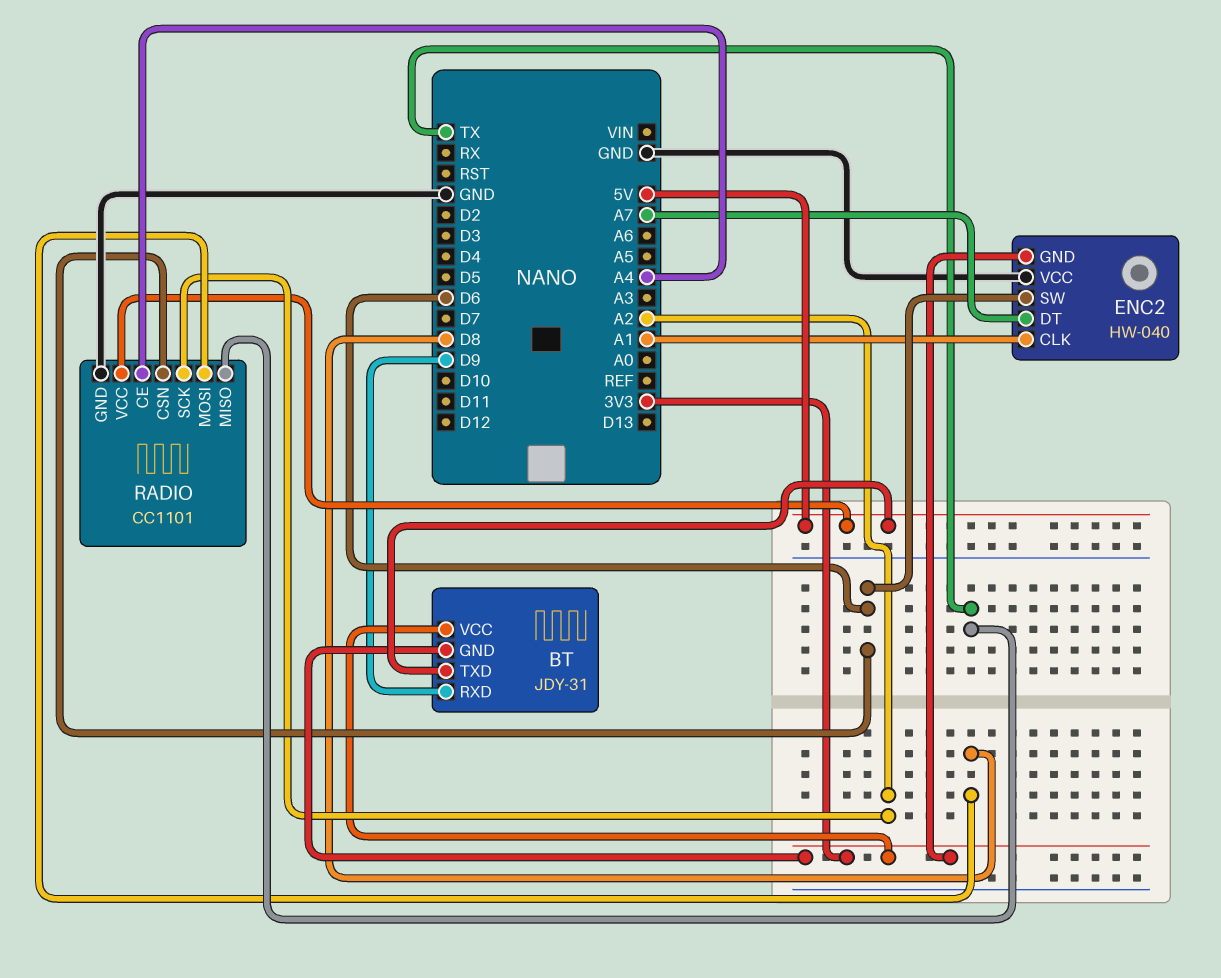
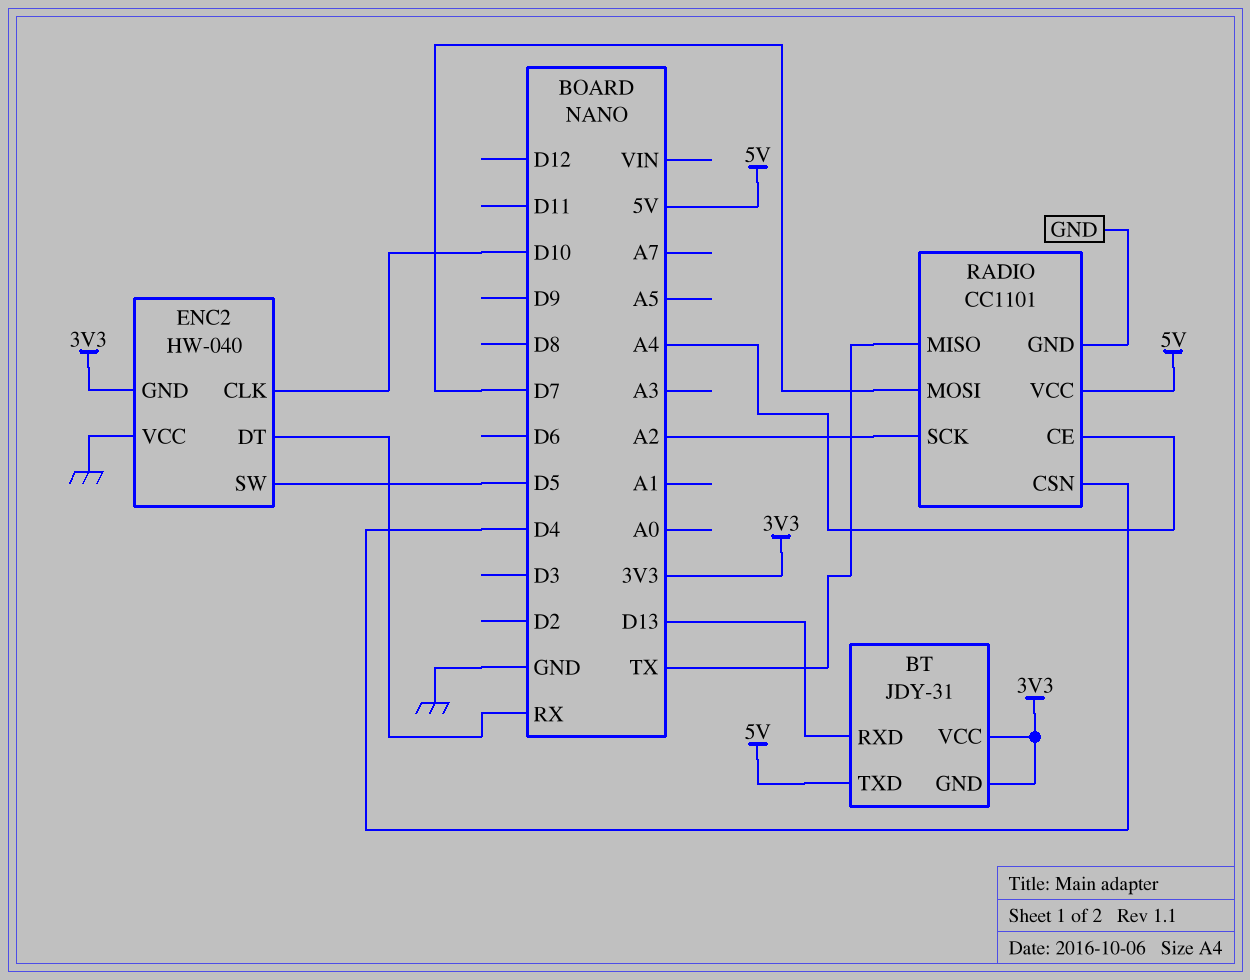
BT pin RXD: D9 -> D13
ENC2 pin CLK: A1 -> D10
ENC2 pin DT: A7 -> RX
ENC2 pin SW: D6 -> D5
RADIO pin CSN: D6 -> D4
RADIO pin MOSI: D8 -> D7

